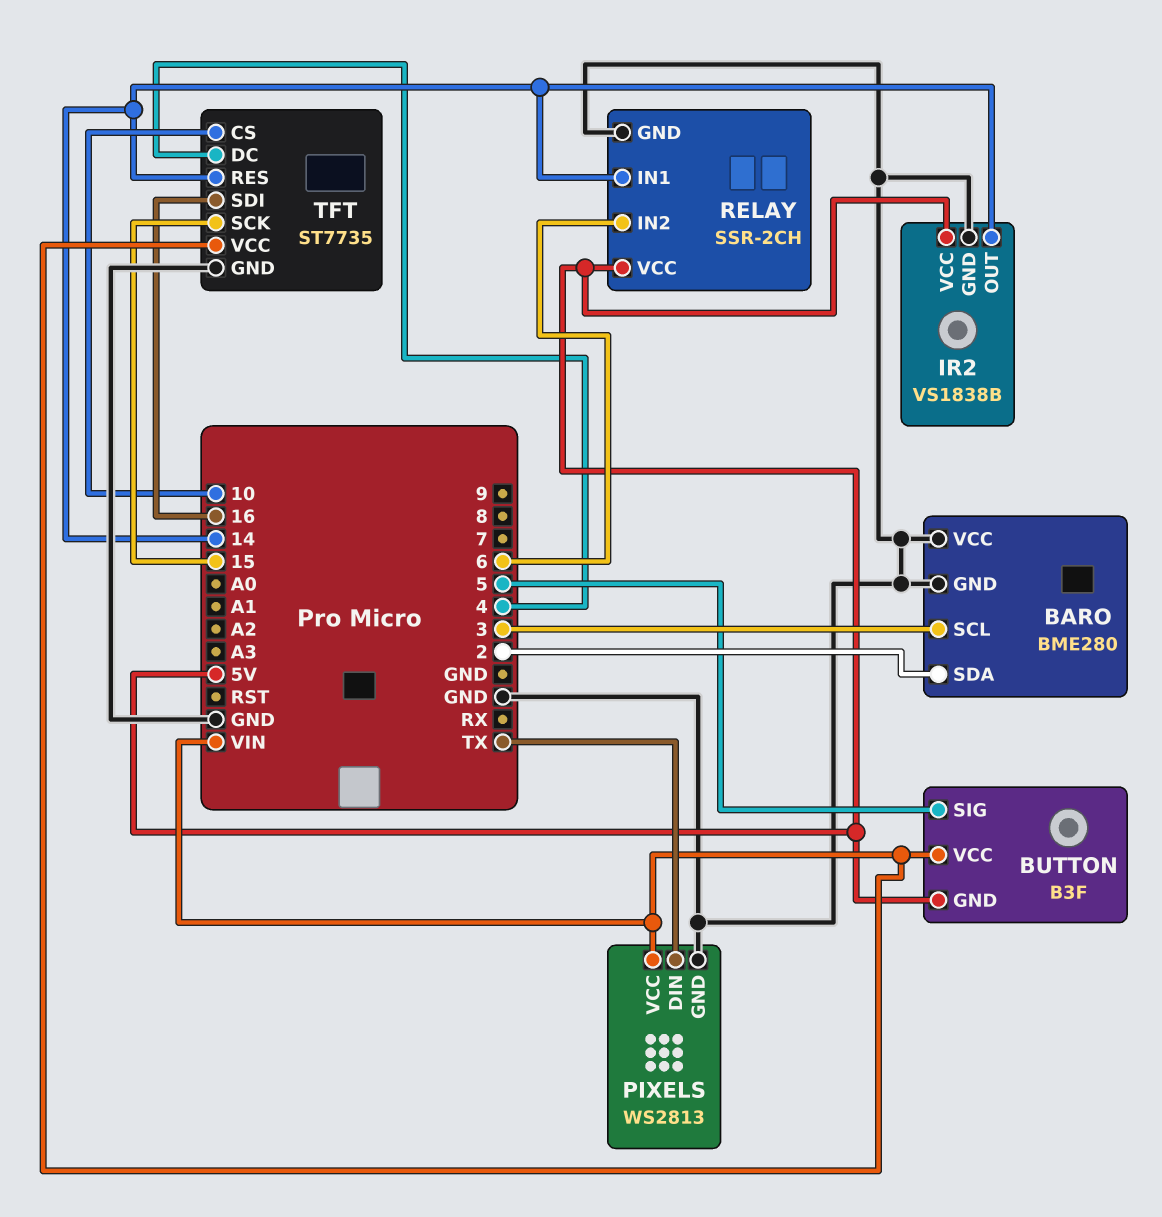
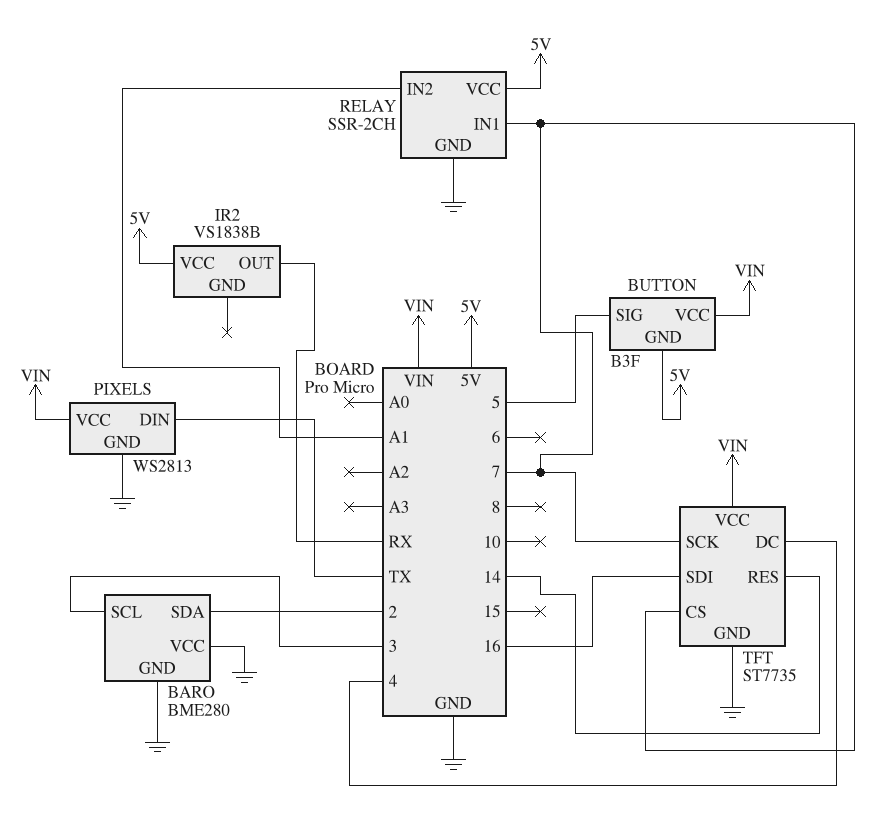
IR2 pin GND: GND -> none
IR2 pin OUT: 14 -> RX
RELAY pin IN1: 14 -> 7
RELAY pin IN2: 6 -> A1
TFT pin CS: 10 -> 7
TFT pin SCK: 15 -> 7

